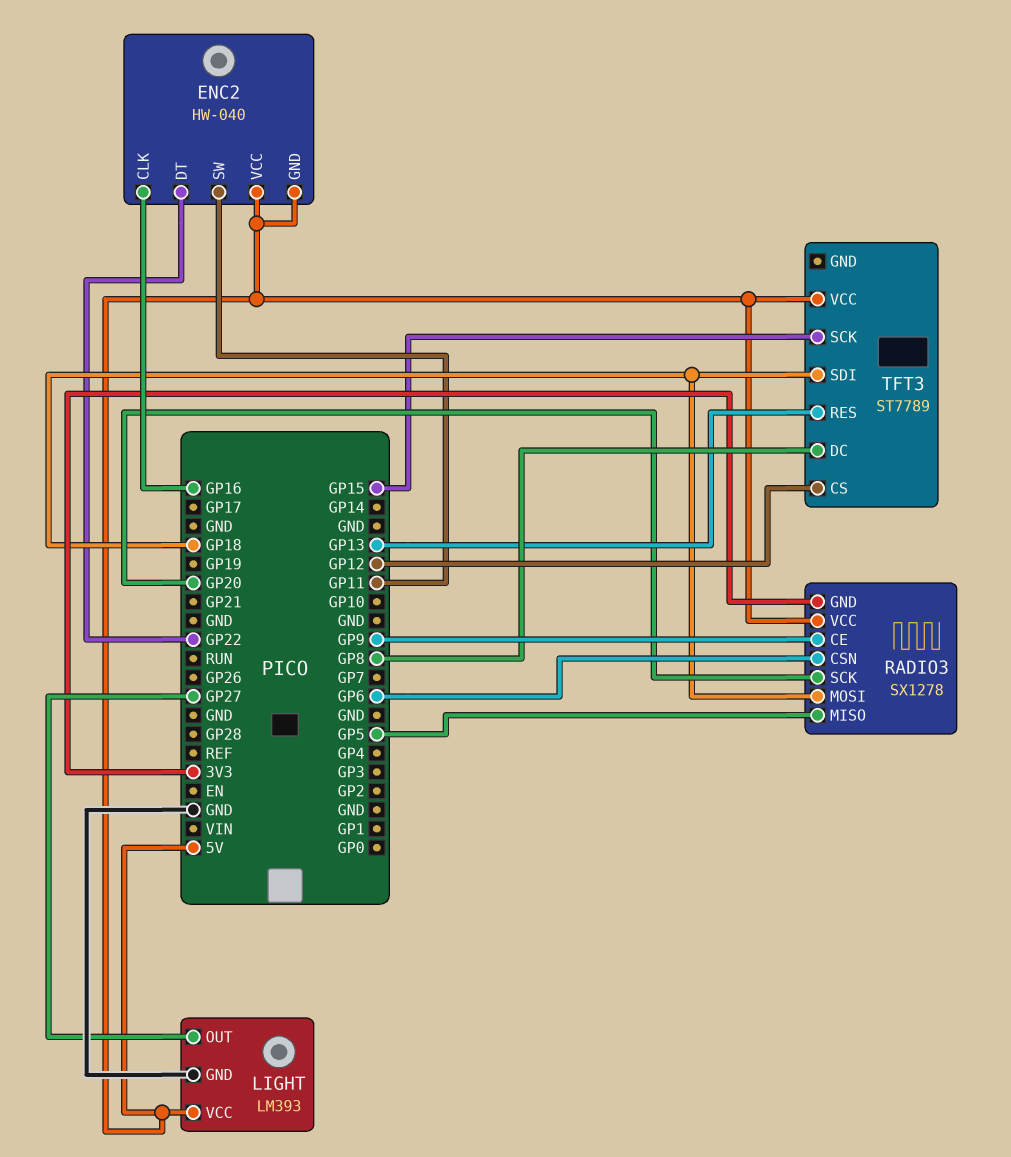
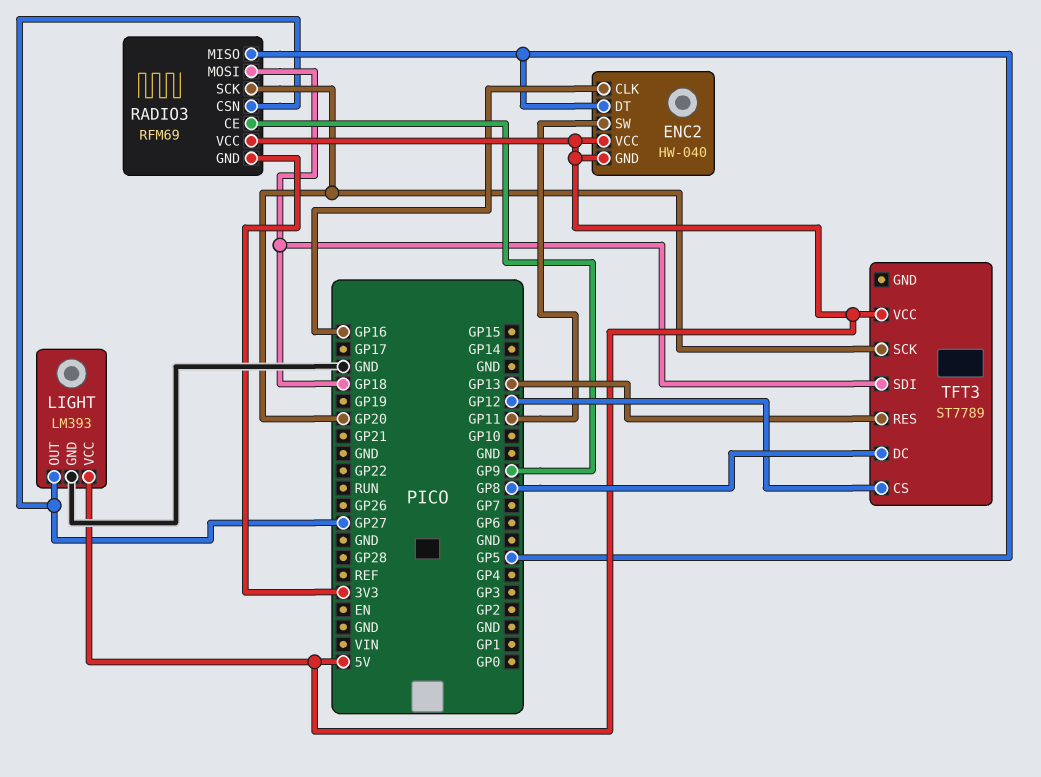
ENC2 pin DT: GP22 -> GP5
RADIO3: SX1278 -> RFM69
RADIO3 pin CSN: GP6 -> GP27
TFT3 pin SCK: GP15 -> GP20

